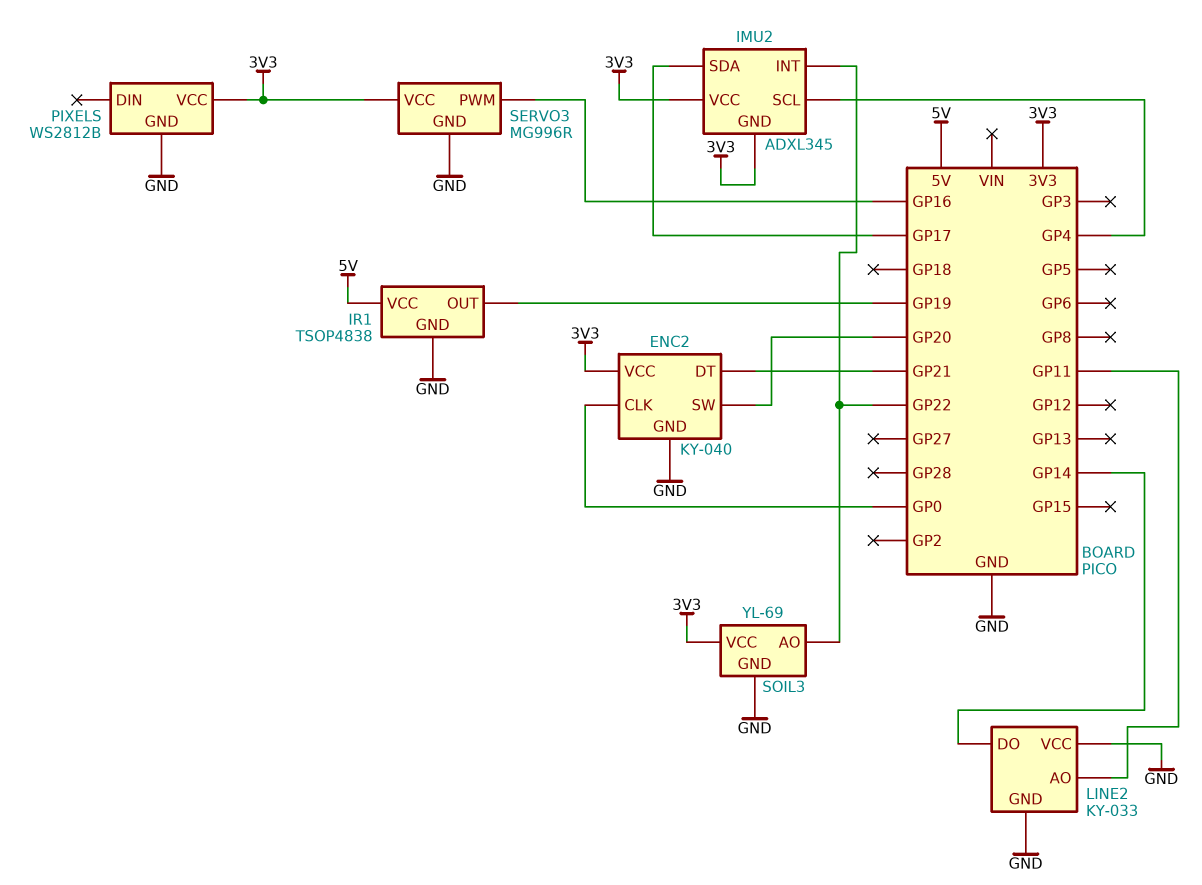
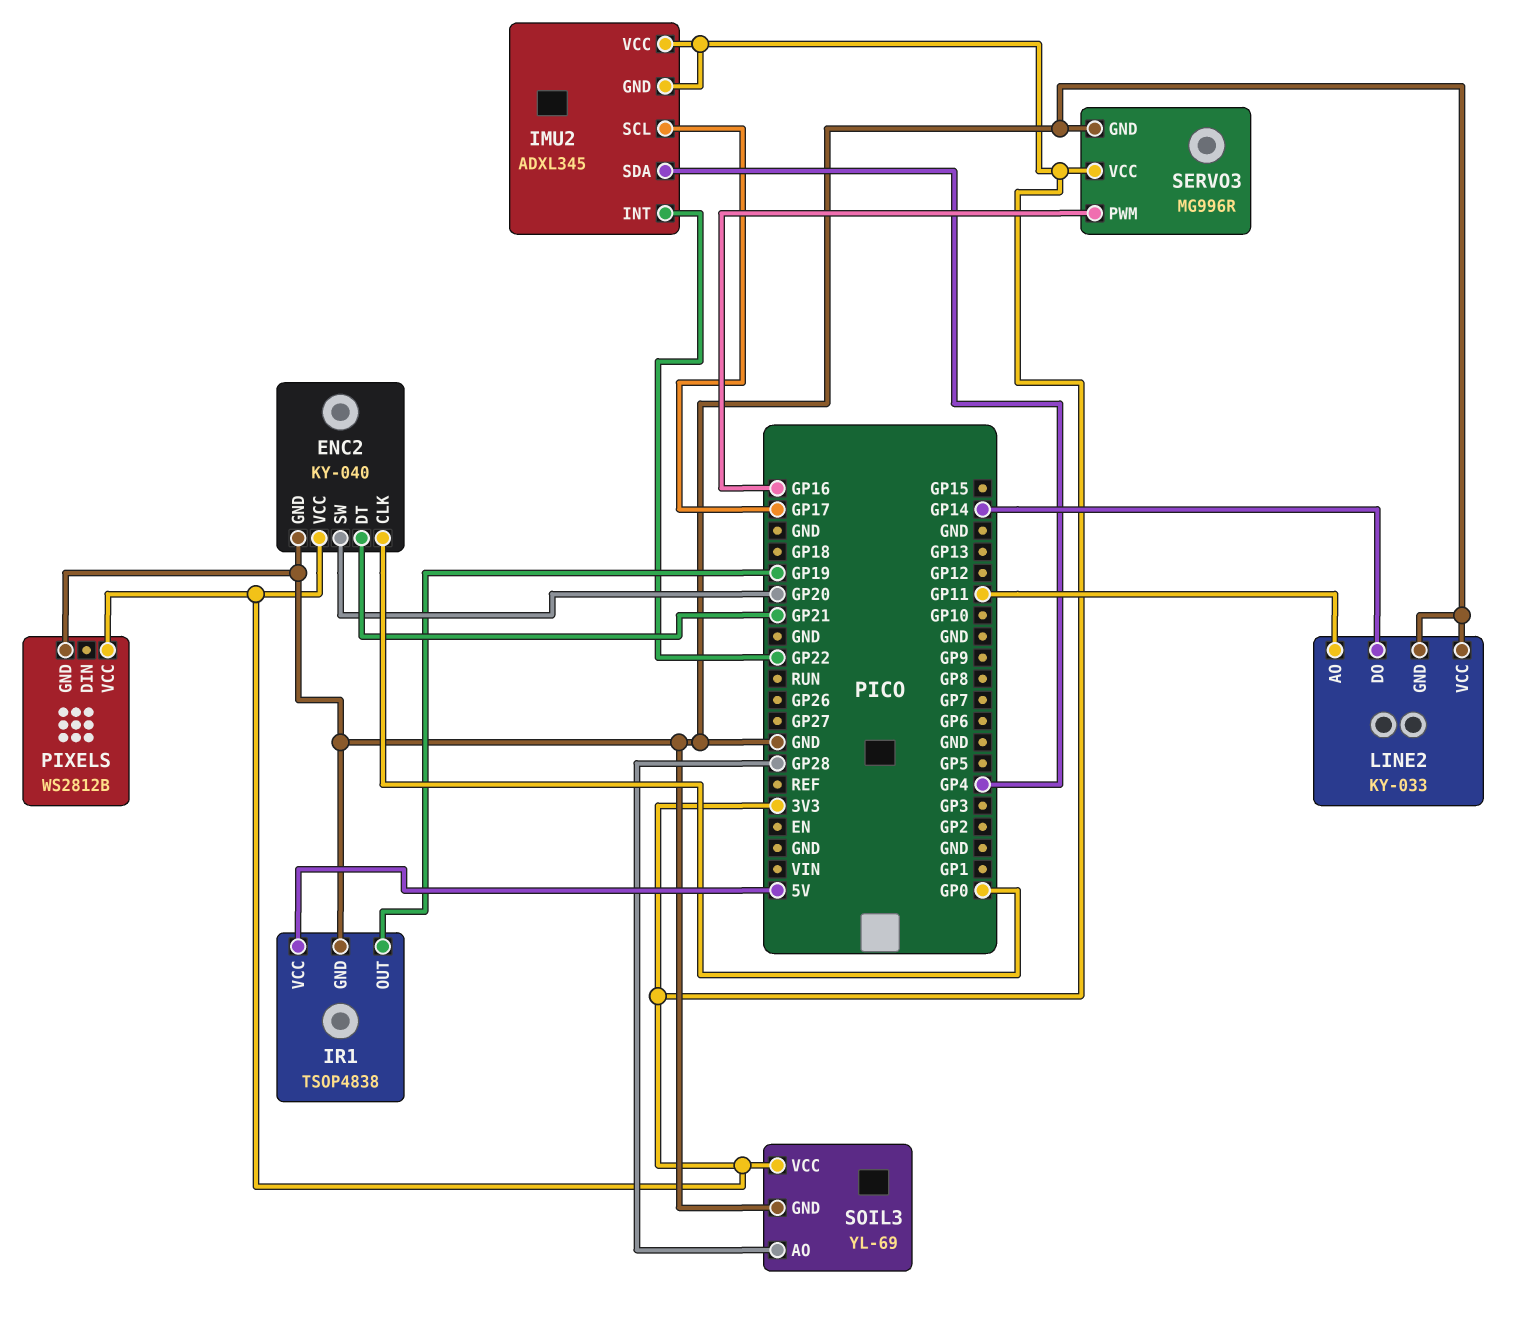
IMU2 pin SCL: GP4 -> GP17
IMU2 pin SDA: GP17 -> GP4
SOIL3 pin AO: GP22 -> GP28

